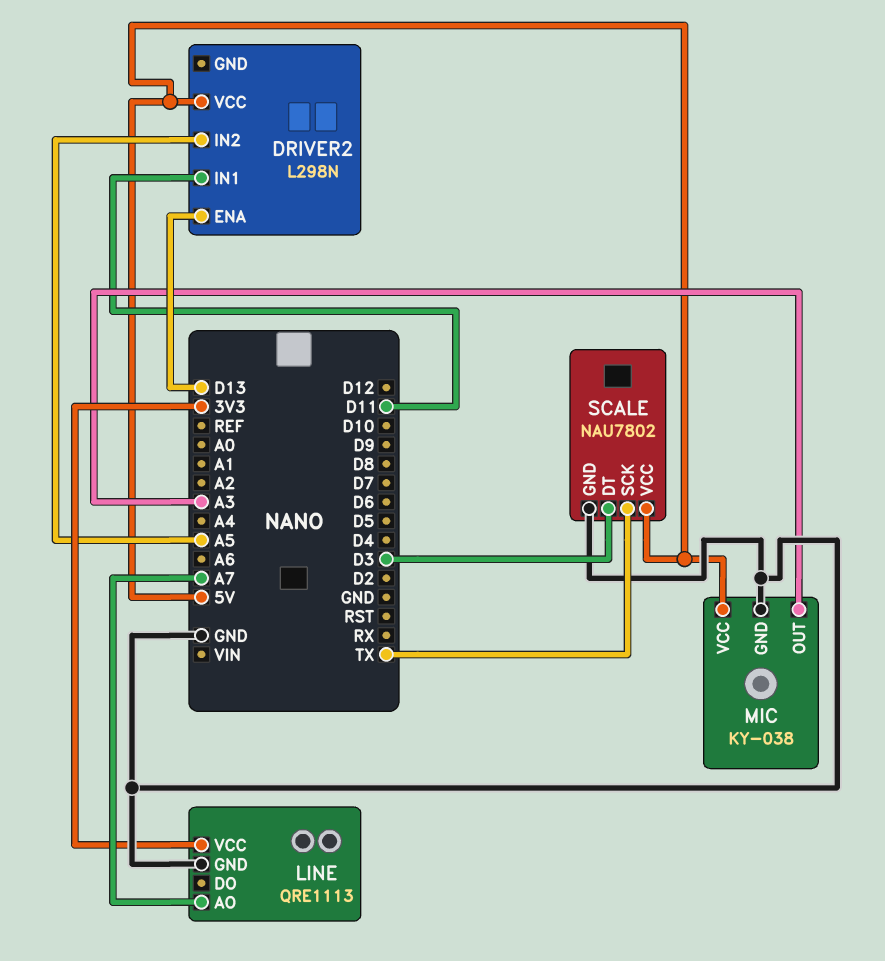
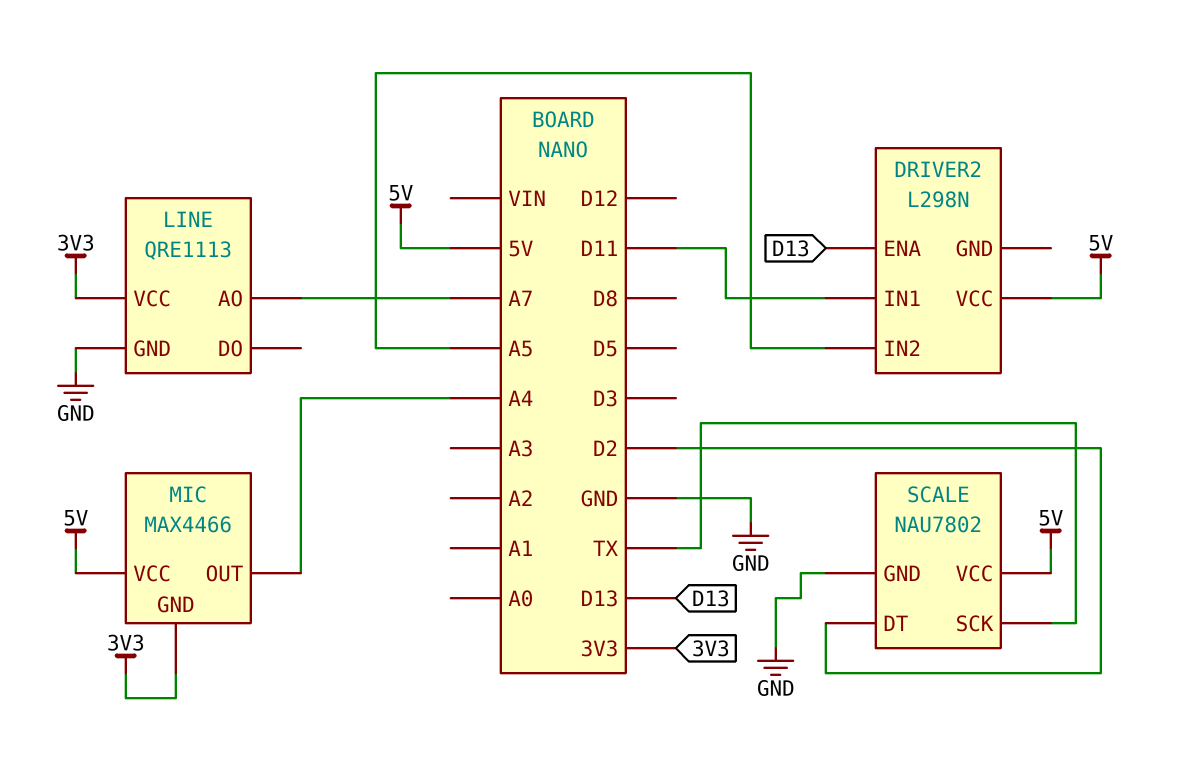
MIC: KY-038 -> MAX4466
MIC pin GND: GND -> 3V3
MIC pin OUT: A3 -> A4
SCALE pin DT: D3 -> D2

